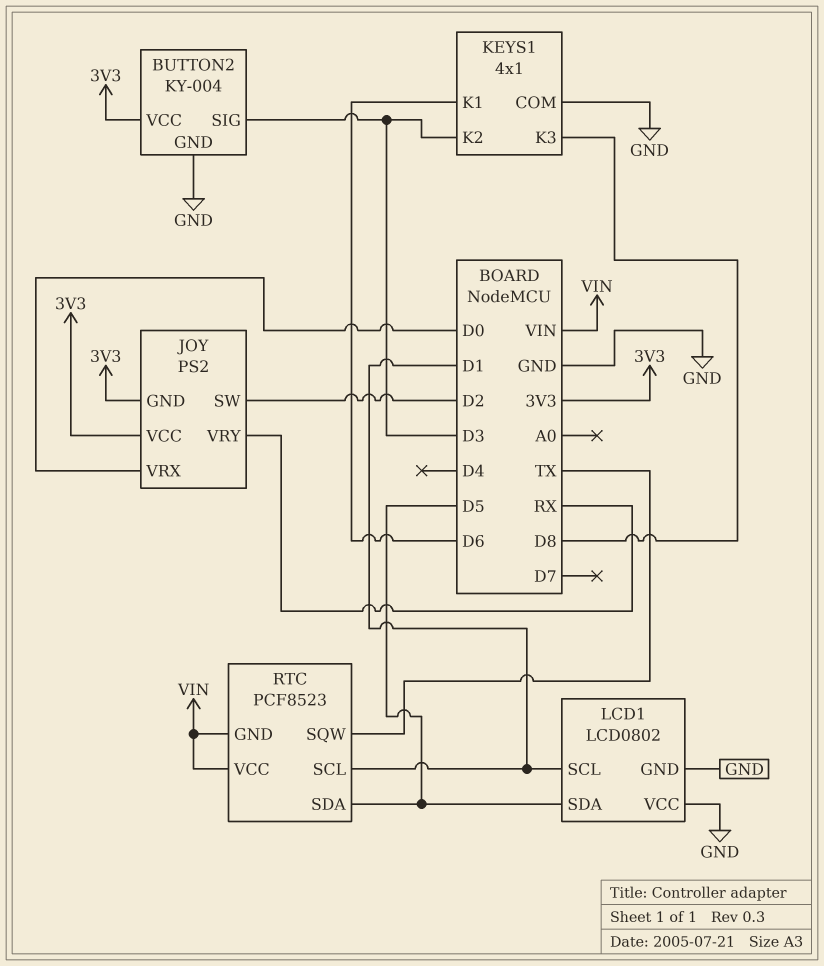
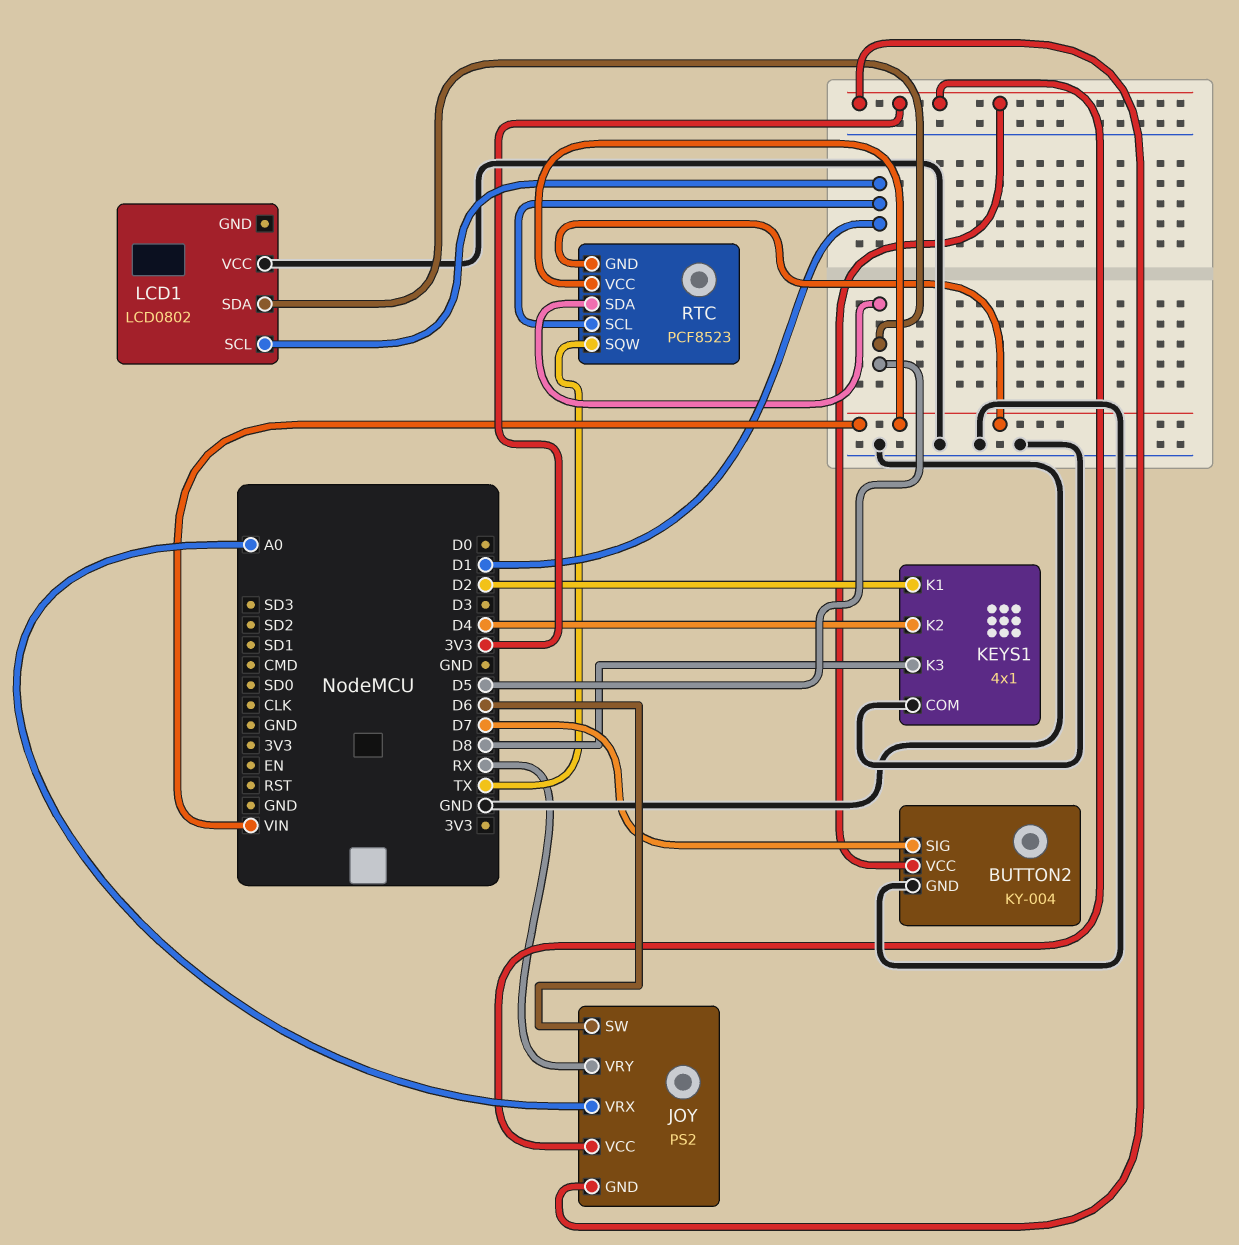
BUTTON2 pin SIG: D3 -> D7
JOY pin SW: D2 -> D6
JOY pin VRX: D0 -> A0
KEYS1 pin K1: D6 -> D2
KEYS1 pin K2: D3 -> D4
LCD1 pin GND: GND -> none

